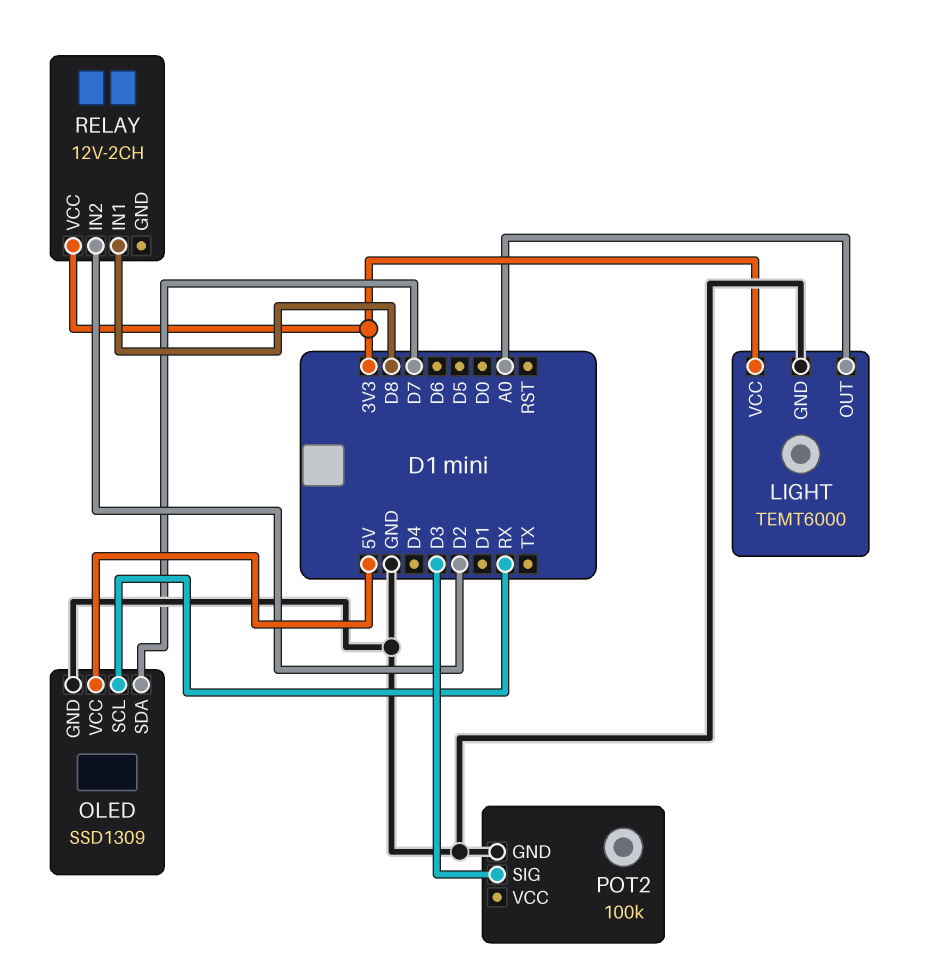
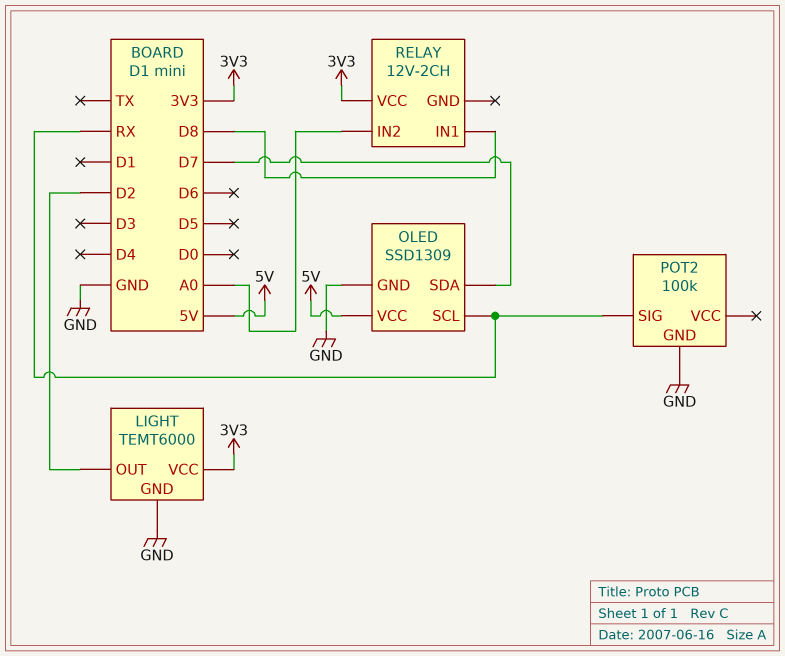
LIGHT pin OUT: A0 -> D2
POT2 pin SIG: D3 -> RX
RELAY pin IN2: D2 -> A0

